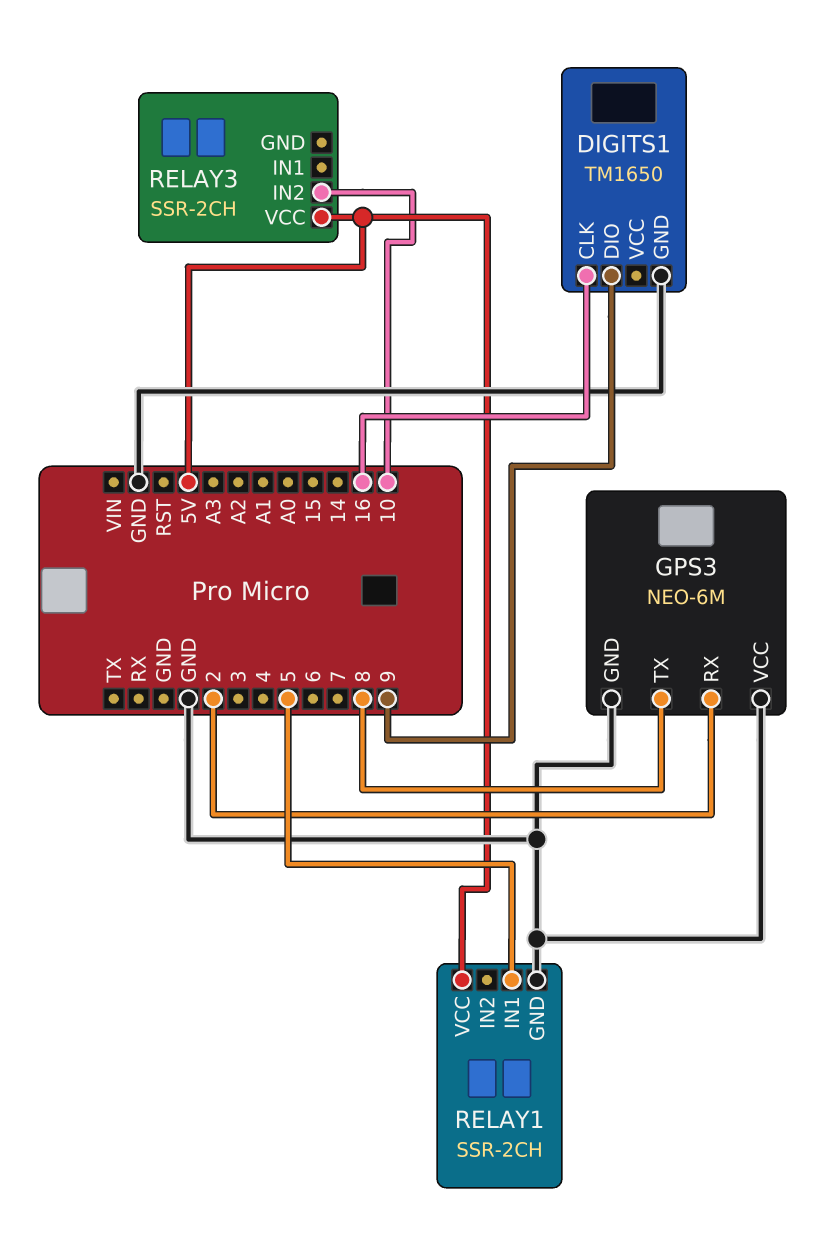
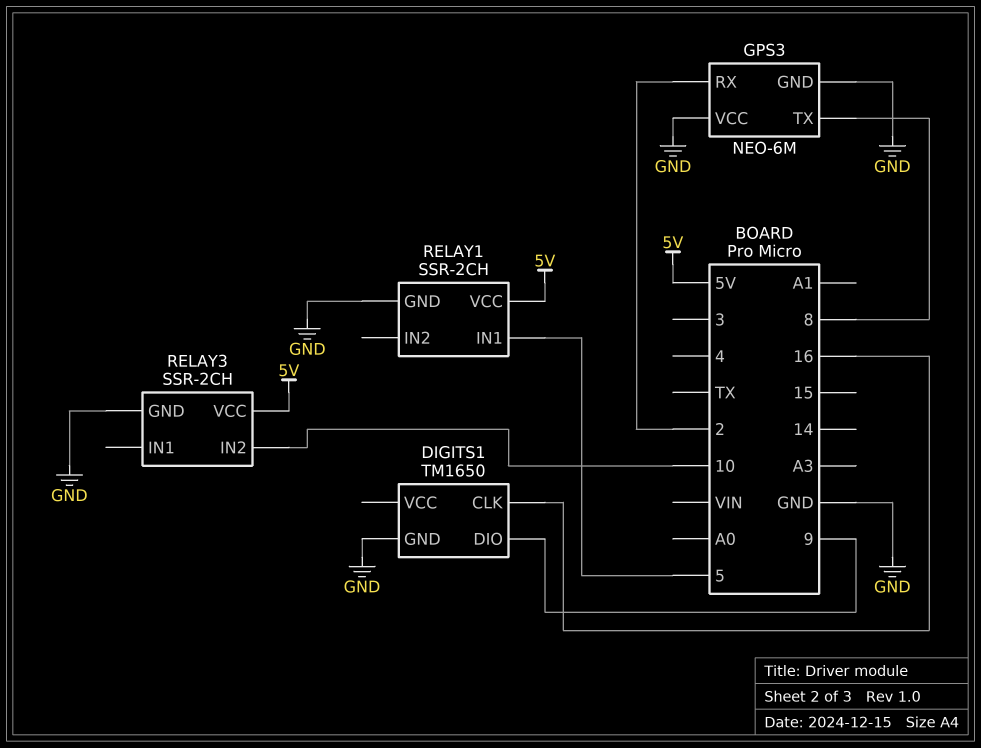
RELAY3 pin GND: none -> GND

